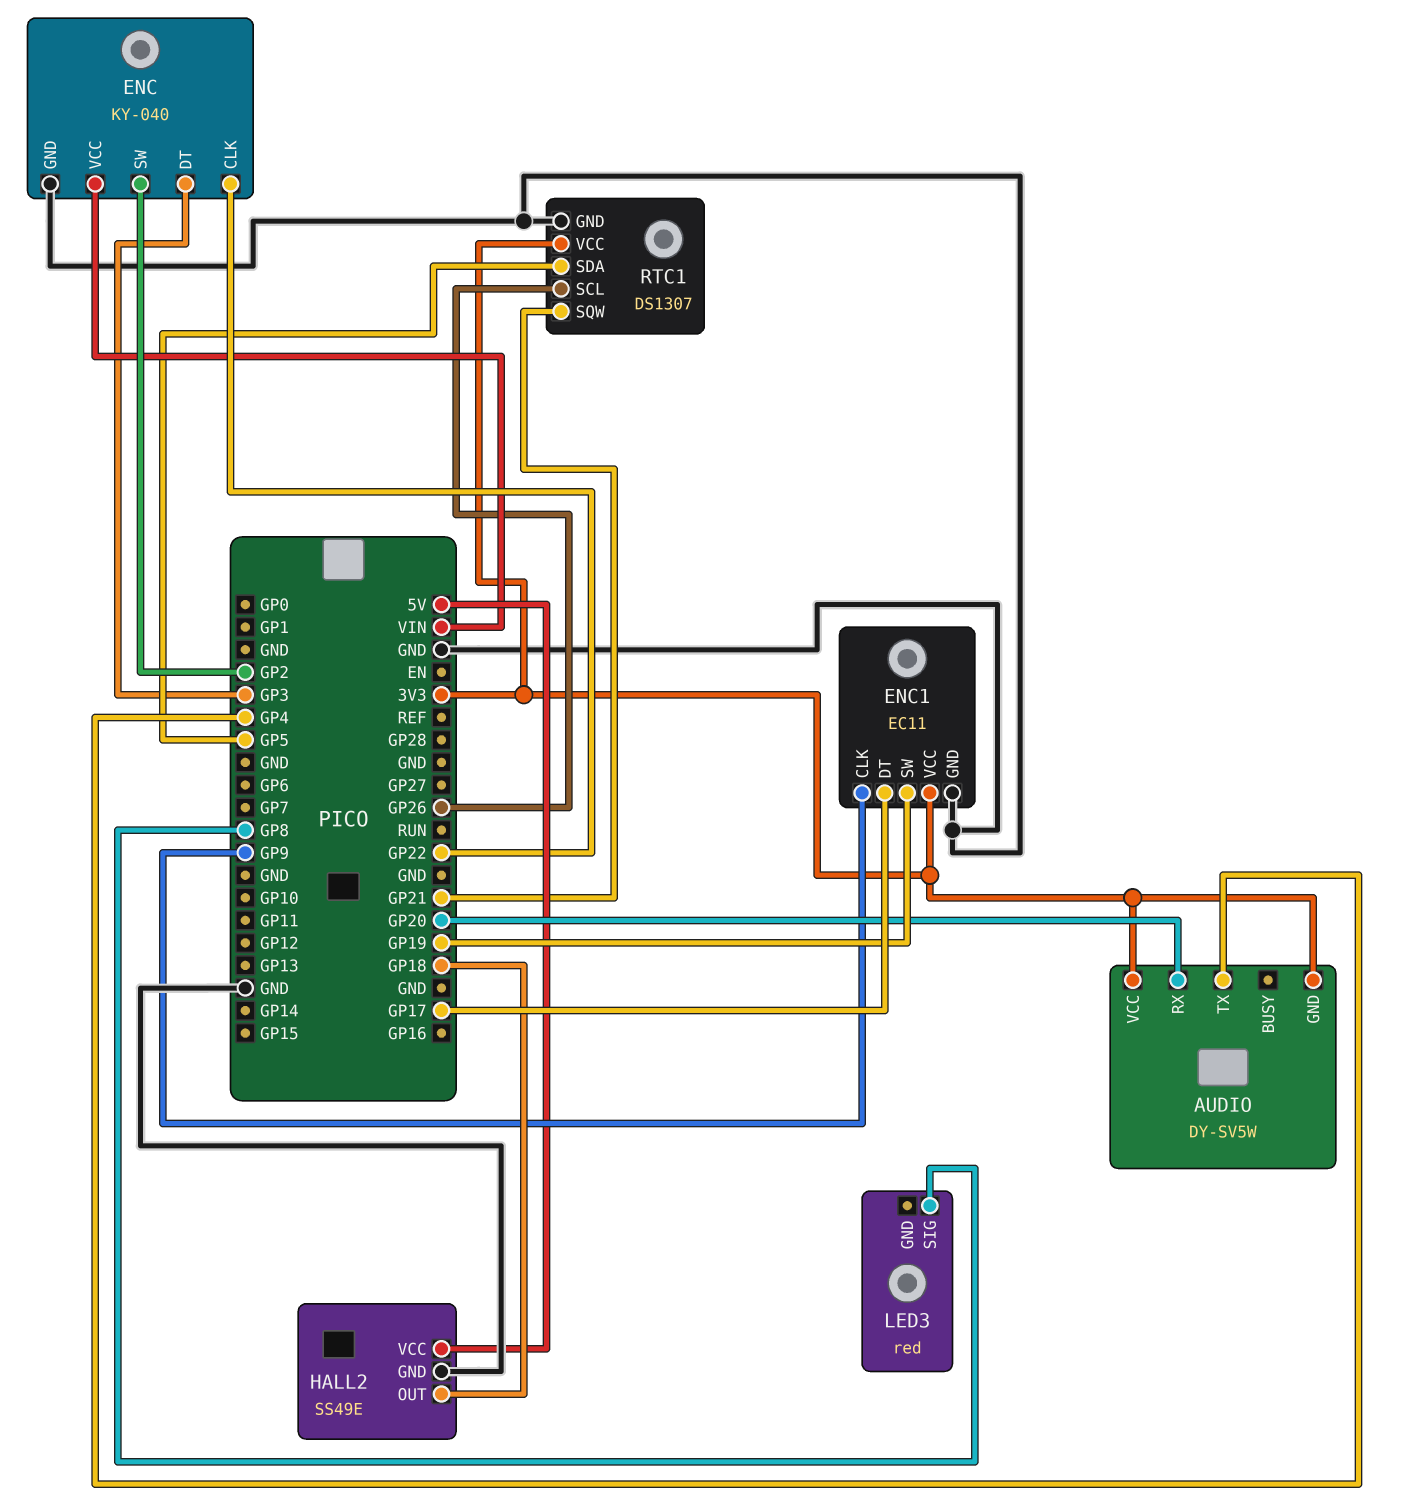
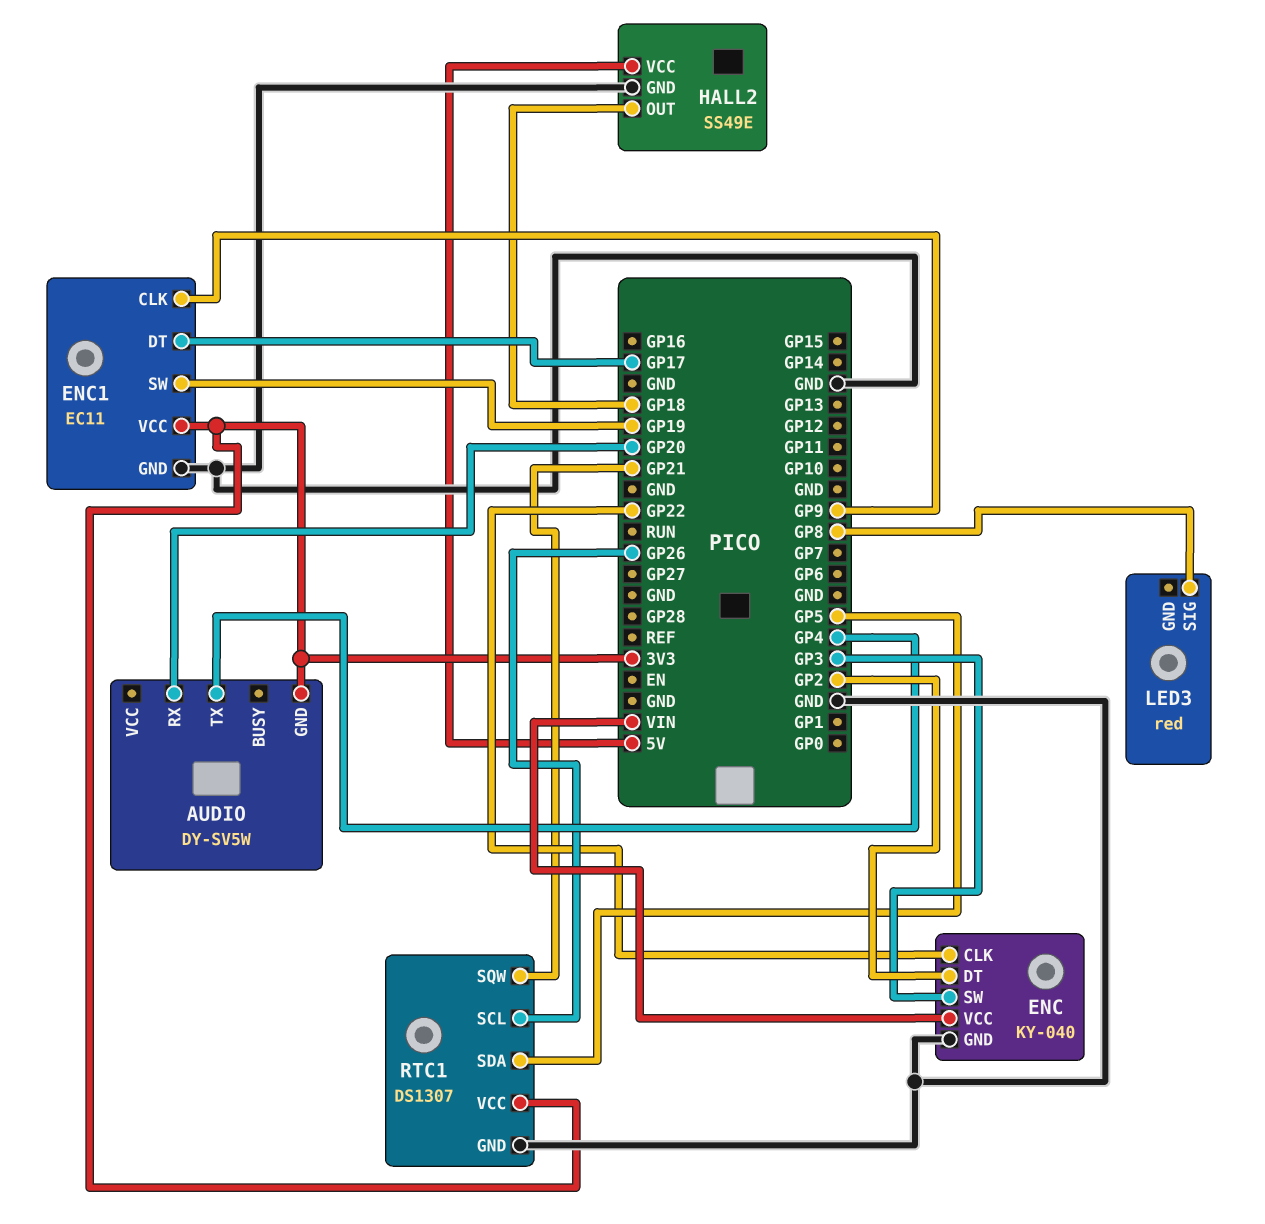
AUDIO pin VCC: 3V3 -> none
ENC pin DT: GP3 -> GP2
ENC pin SW: GP2 -> GP3

